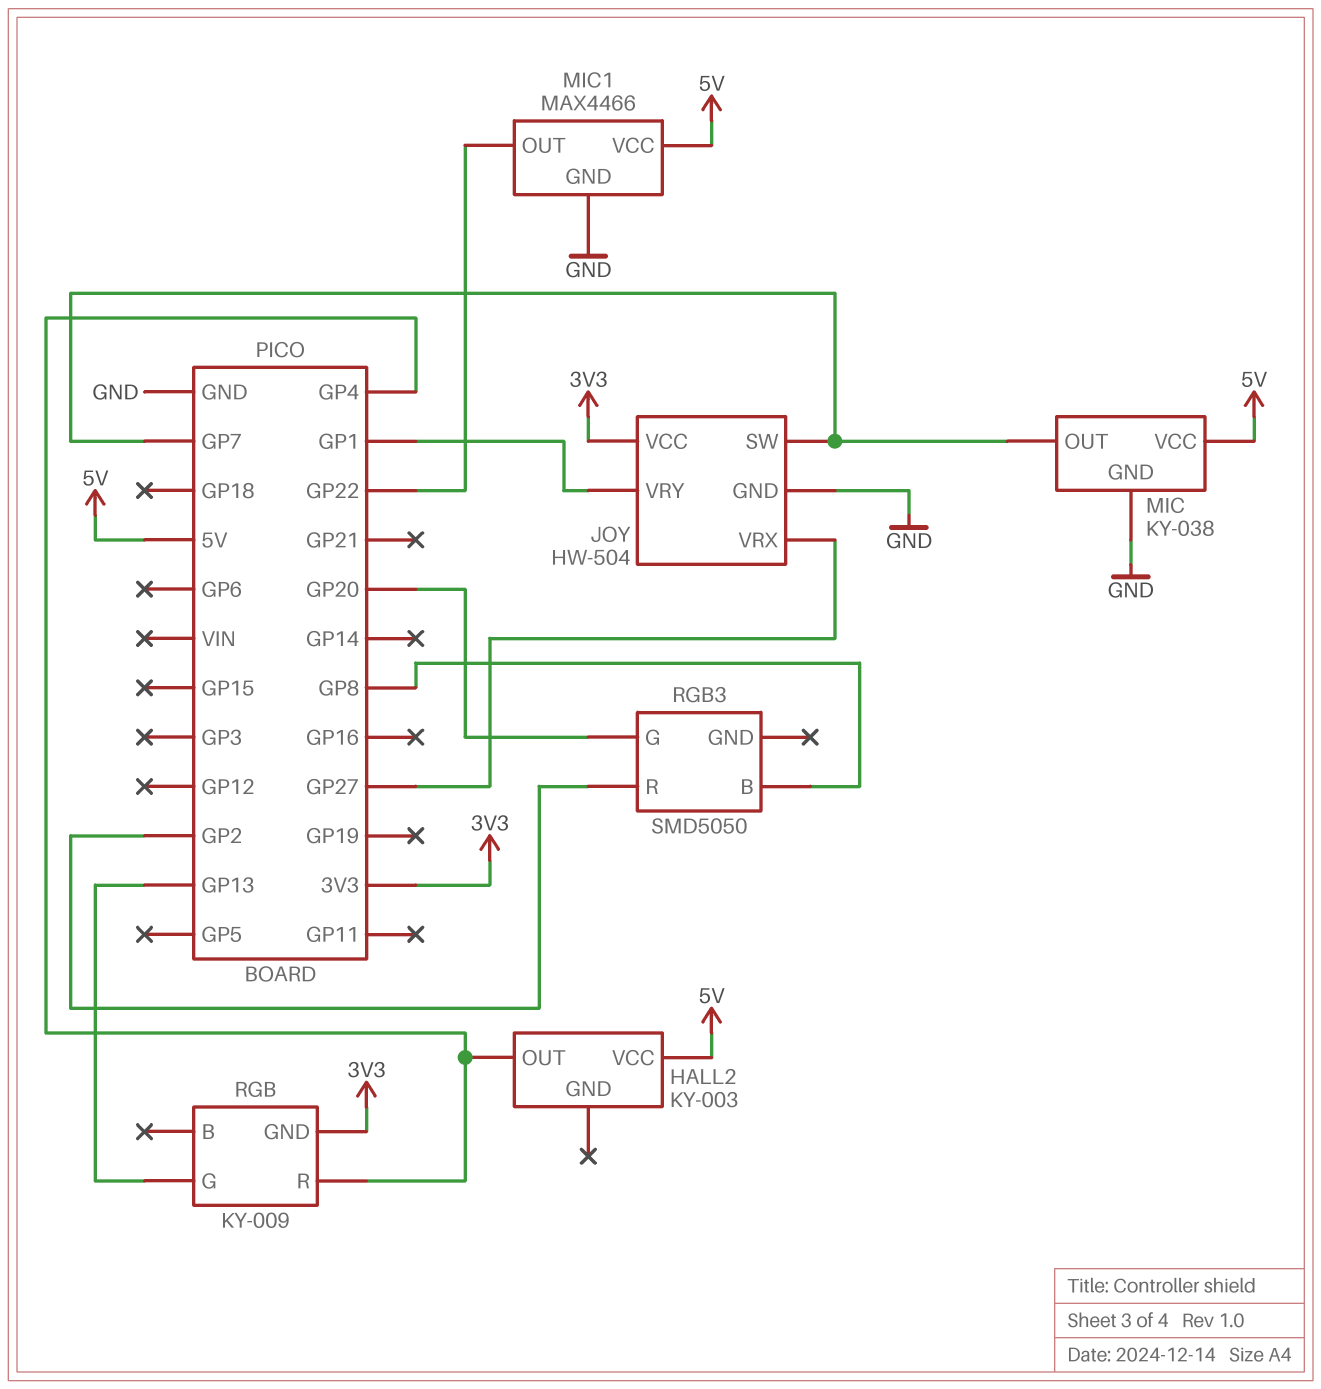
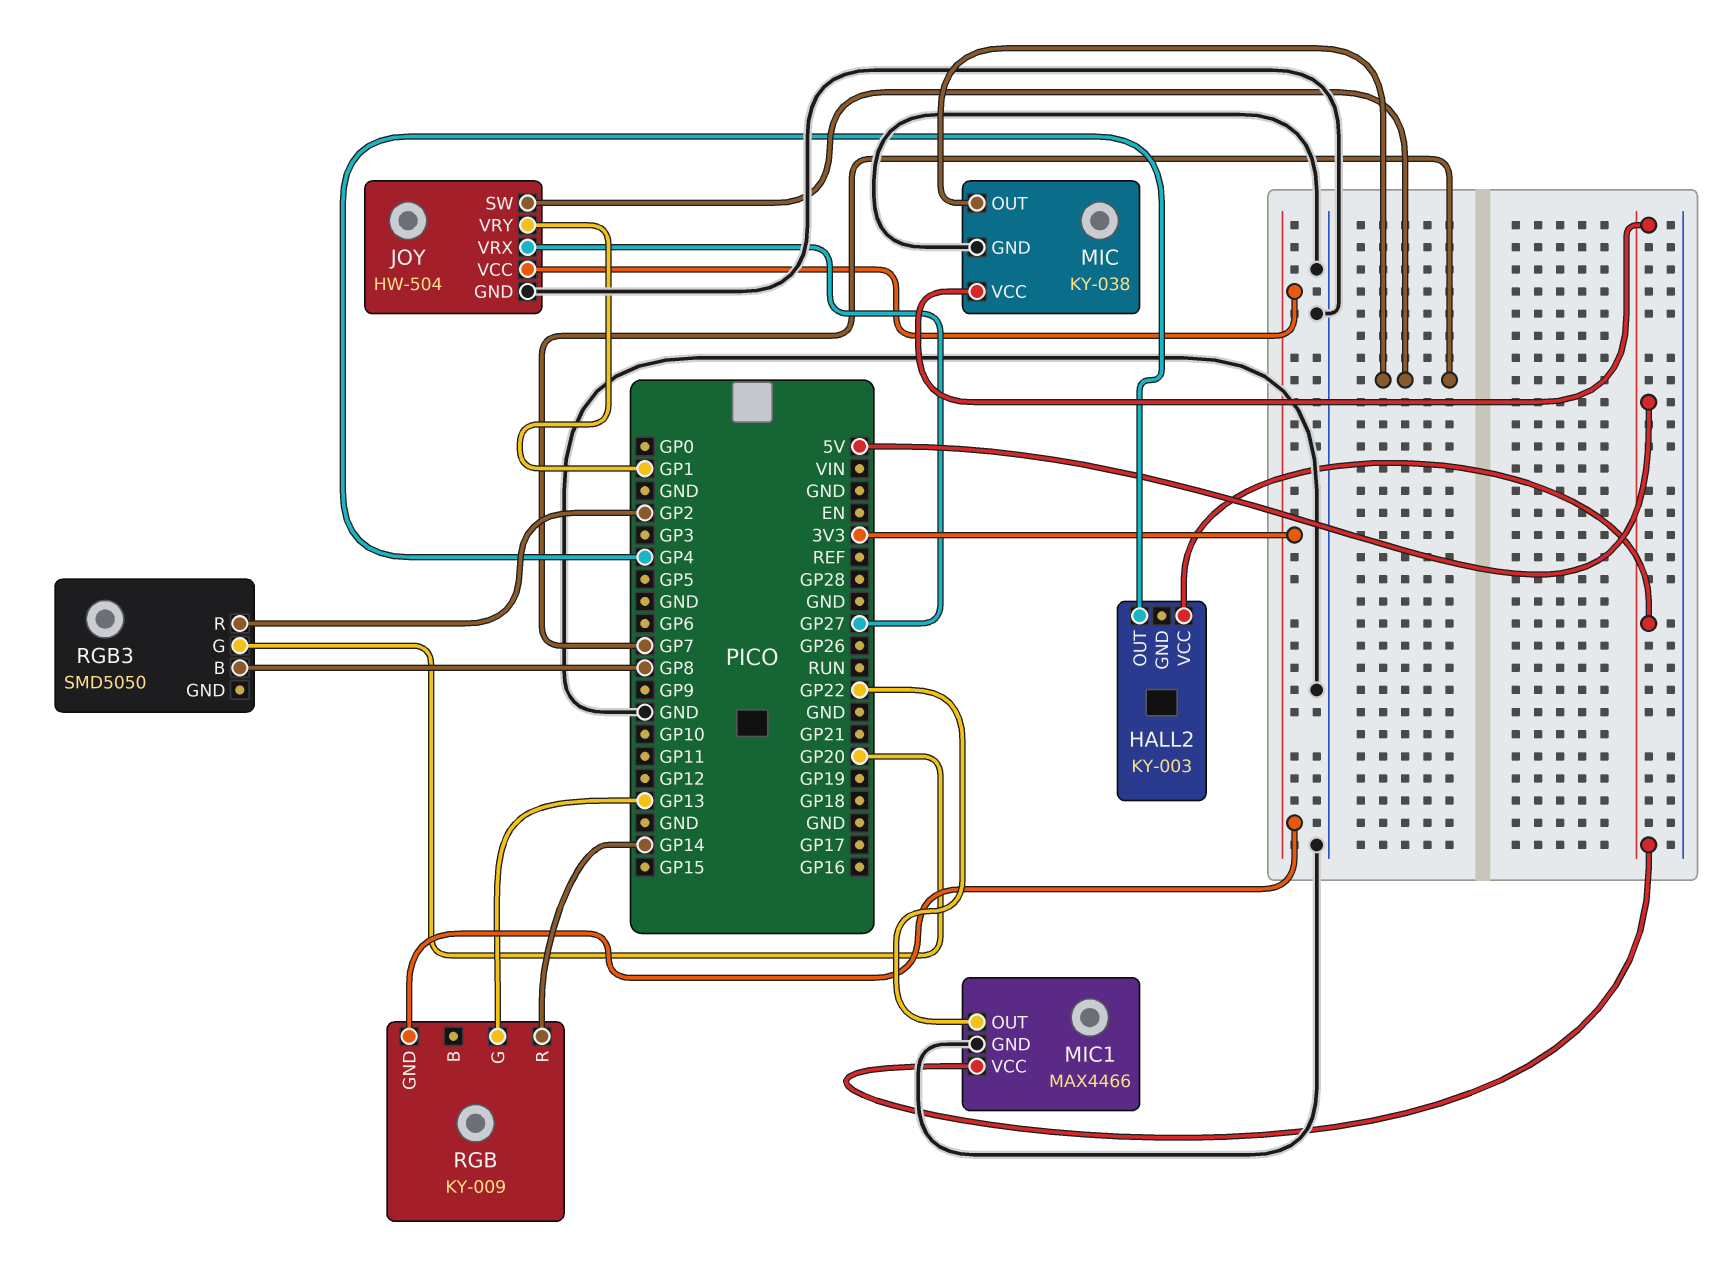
RGB pin R: GP4 -> GP14

